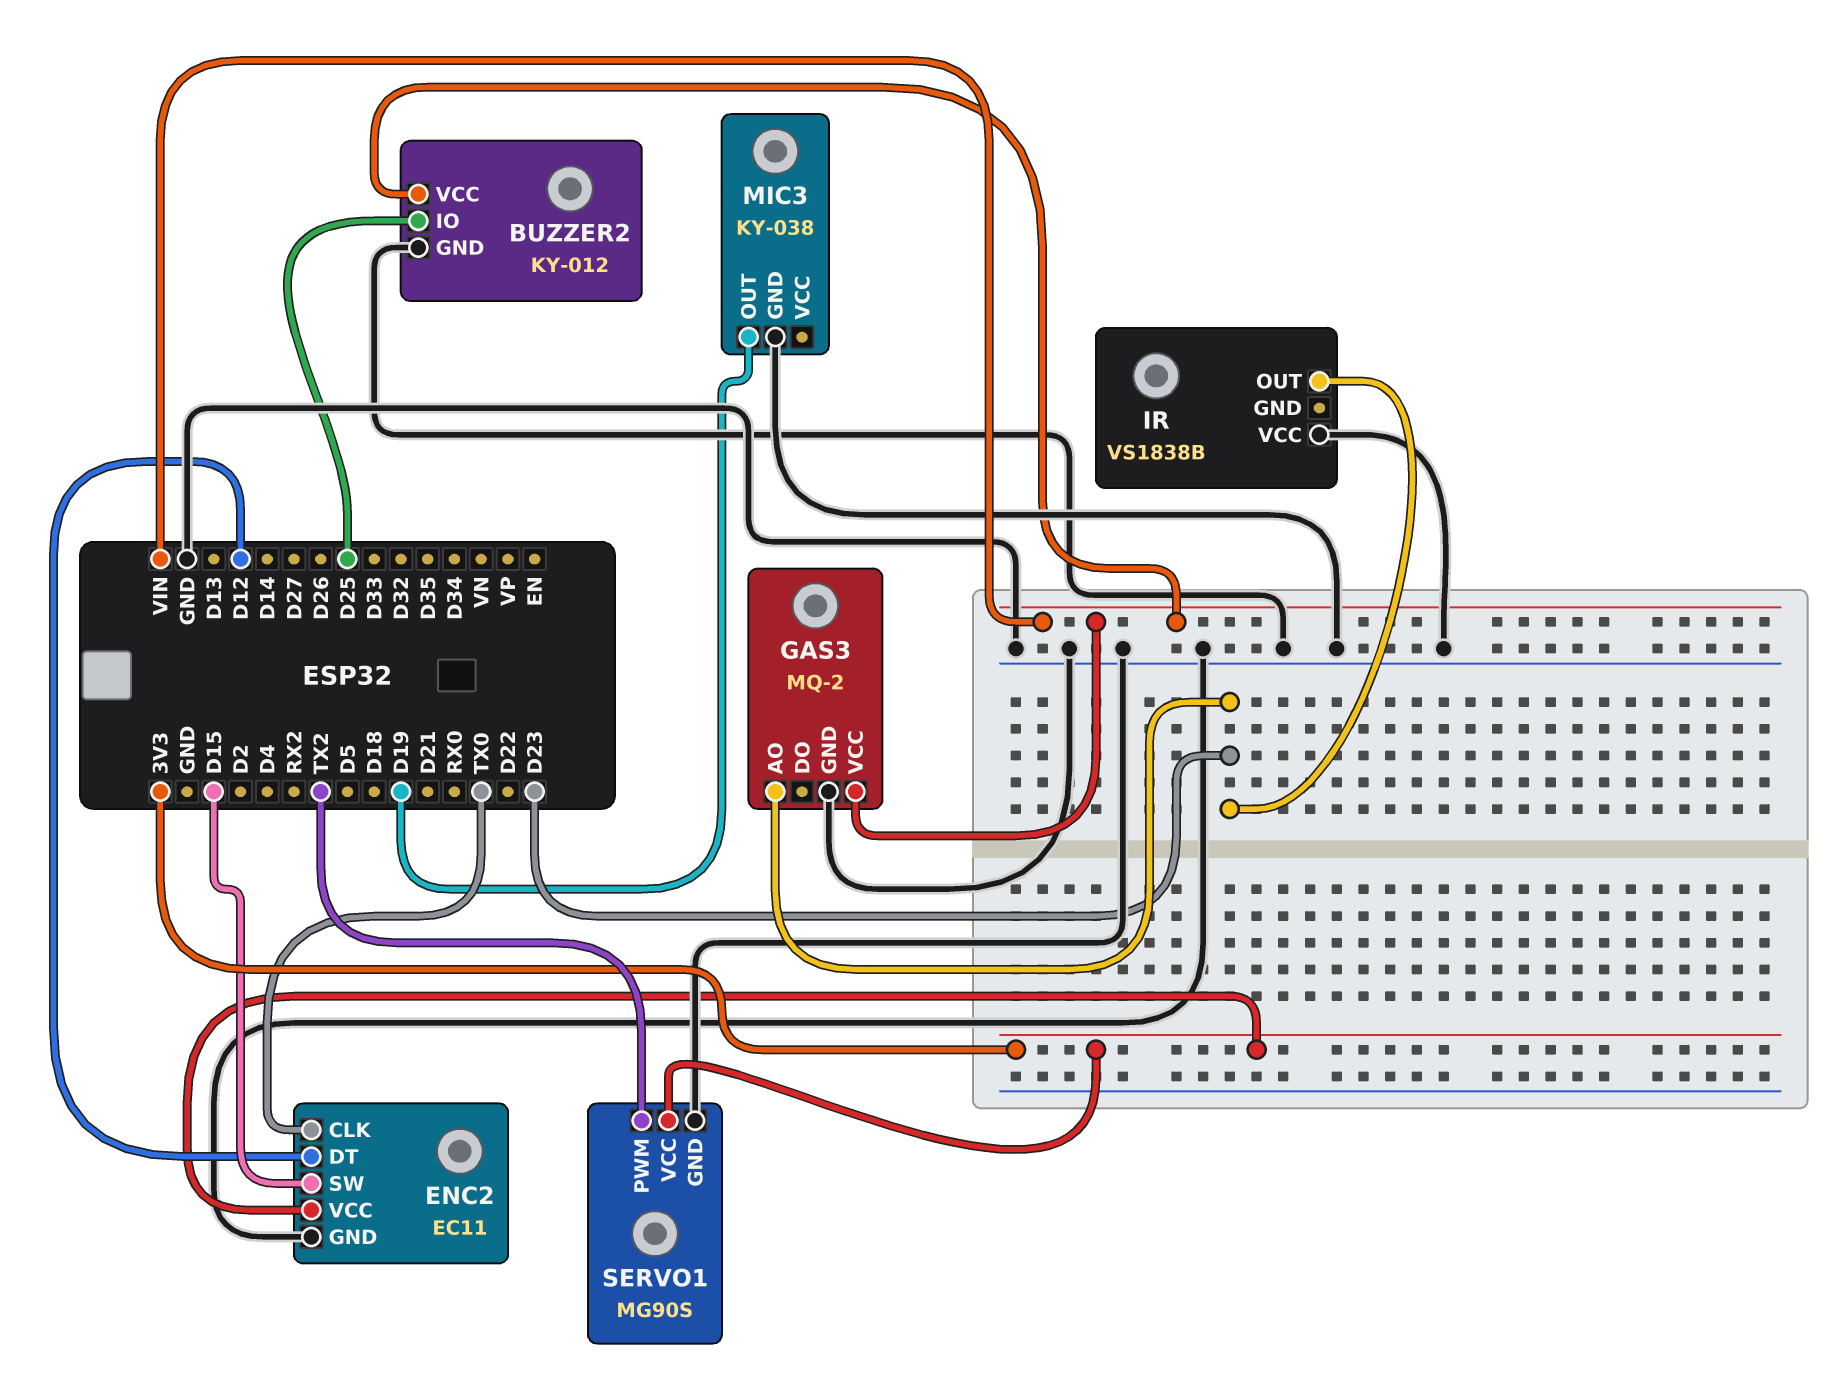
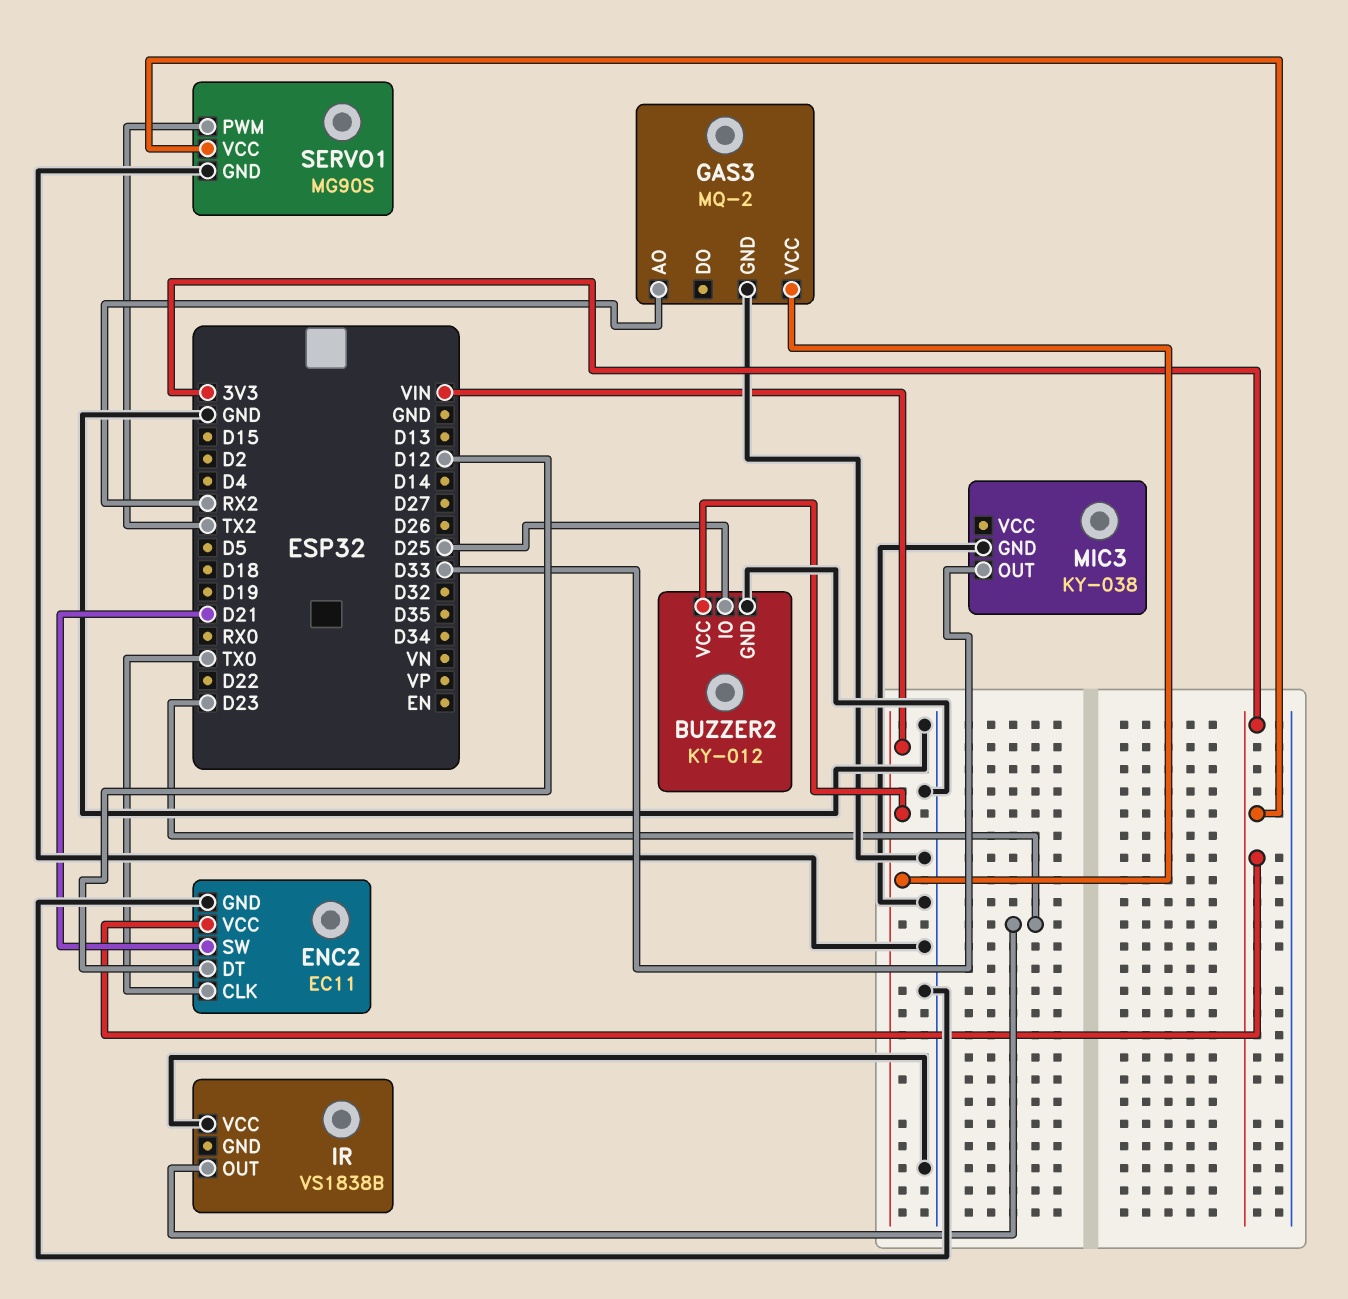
ENC2 pin SW: D15 -> D21
GAS3 pin AO: D23 -> RX2
MIC3 pin OUT: D19 -> D33

